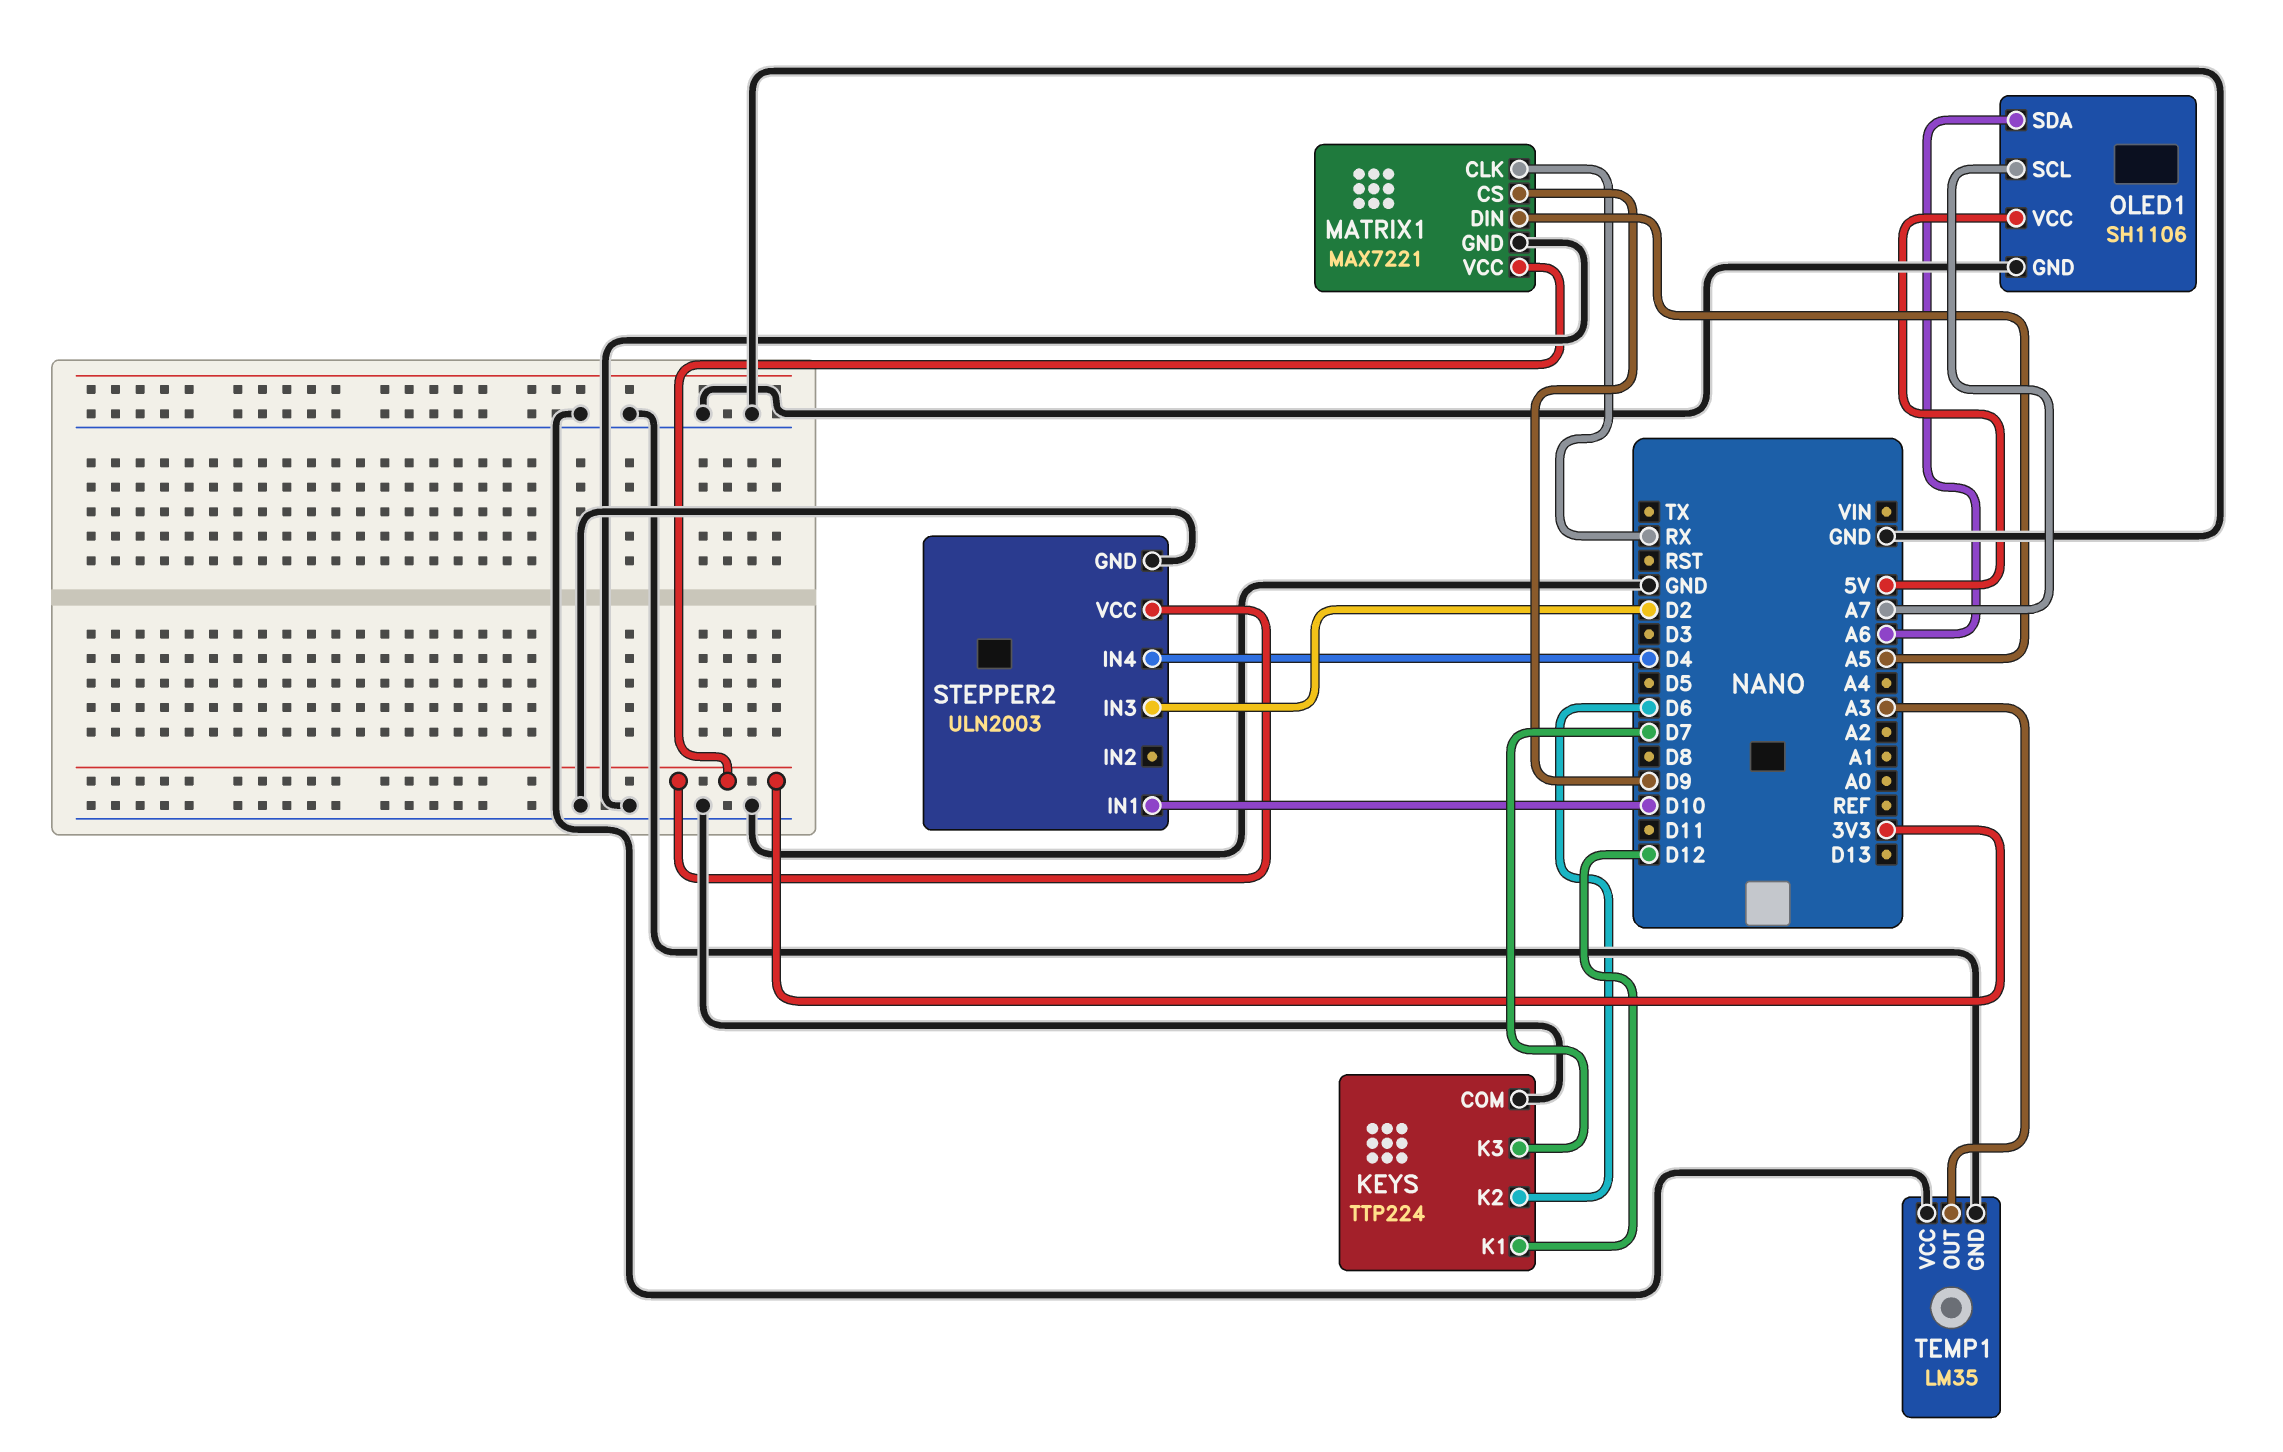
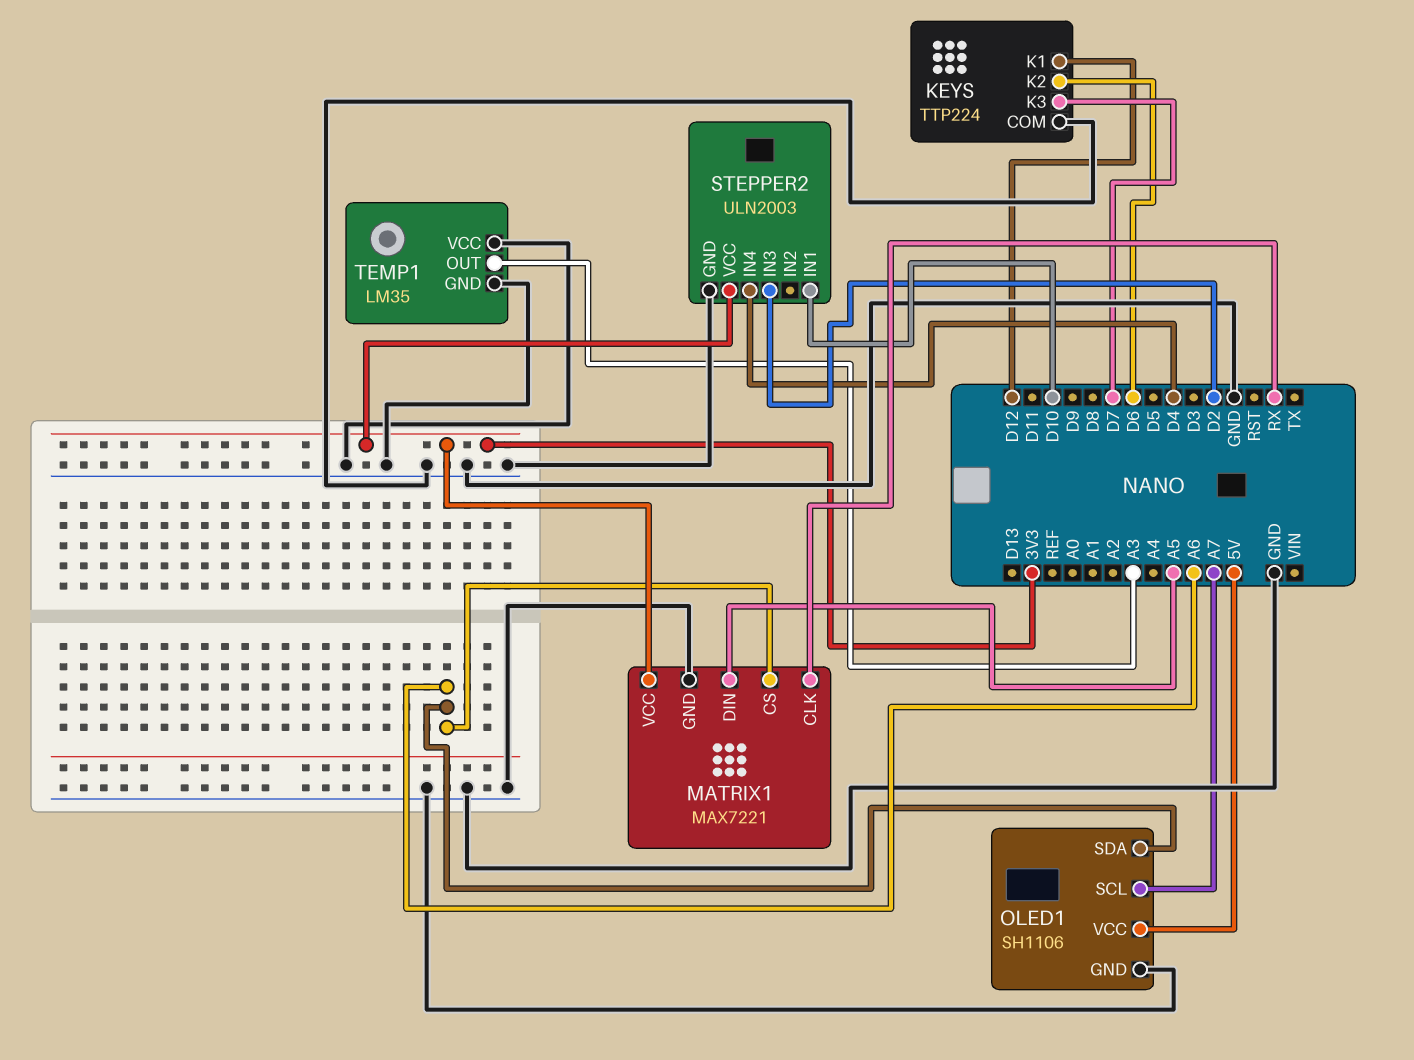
MATRIX1 pin CS: D9 -> A6

